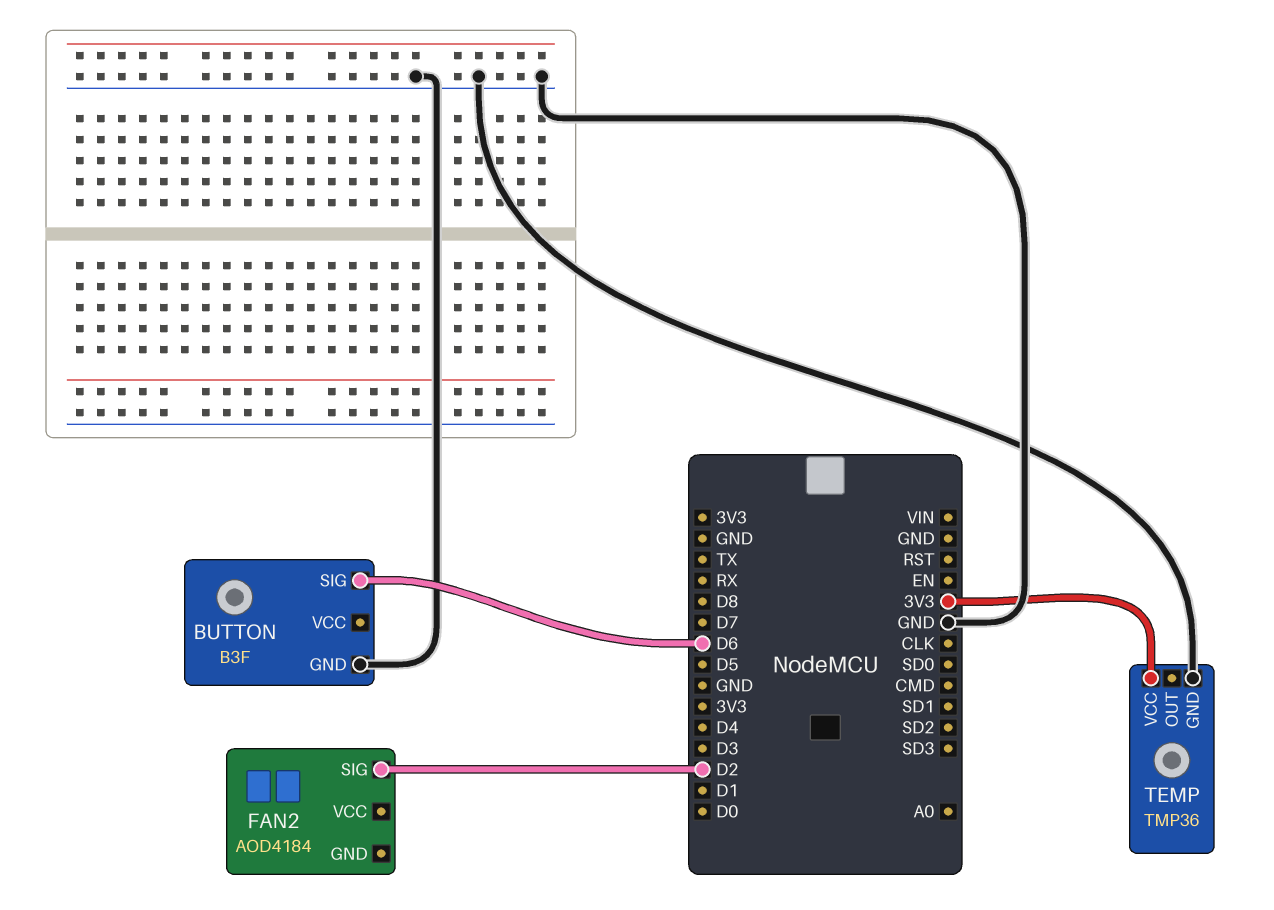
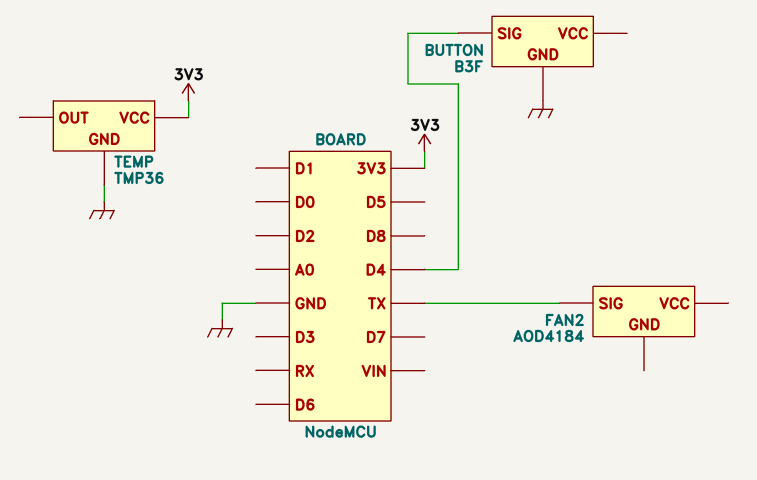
BUTTON pin SIG: D6 -> D4
FAN2 pin SIG: D2 -> TX

